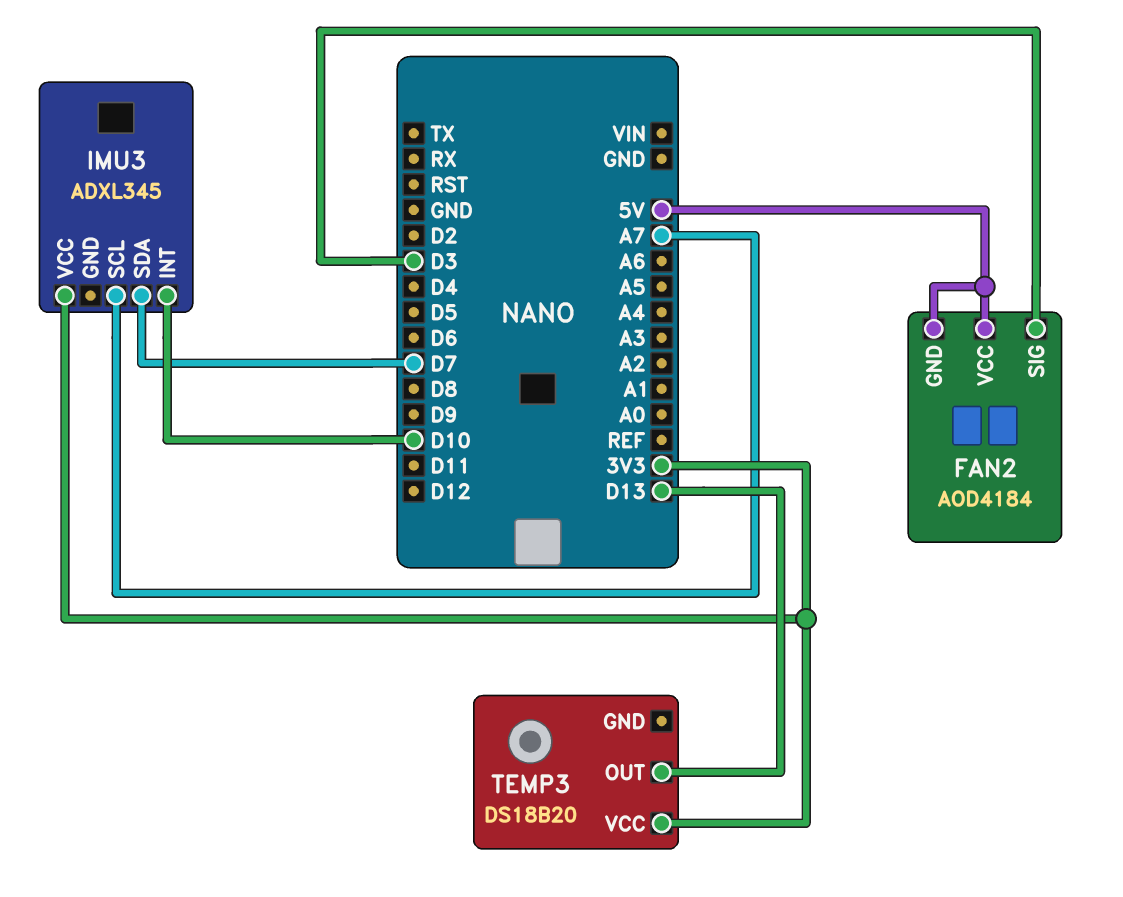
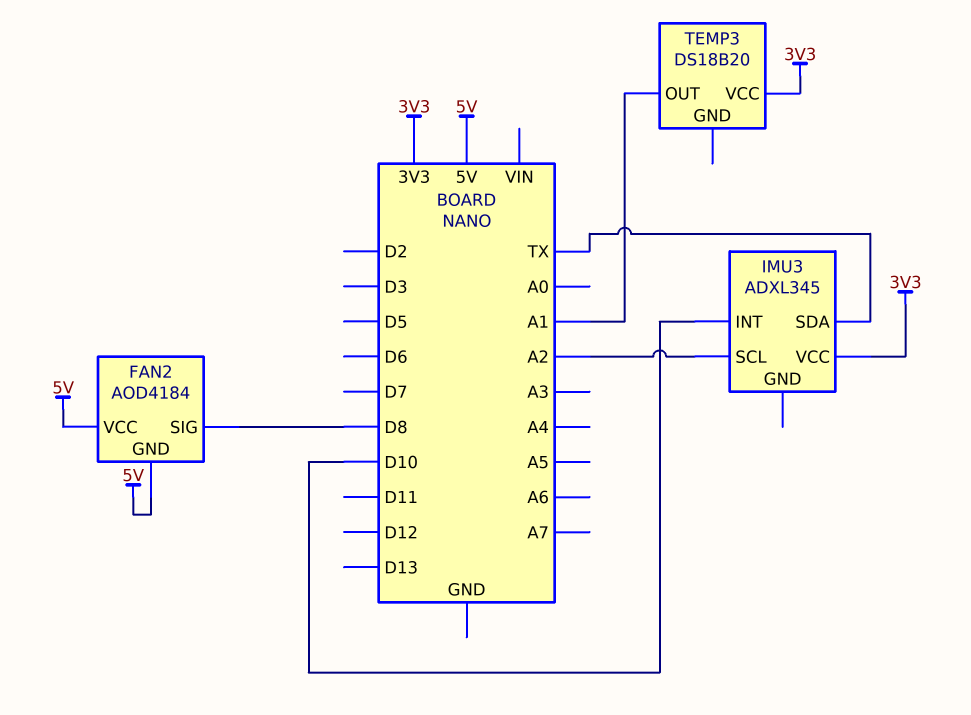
FAN2 pin SIG: D3 -> D8
IMU3 pin SCL: A7 -> A2
IMU3 pin SDA: D7 -> TX
TEMP3 pin OUT: D13 -> A1

